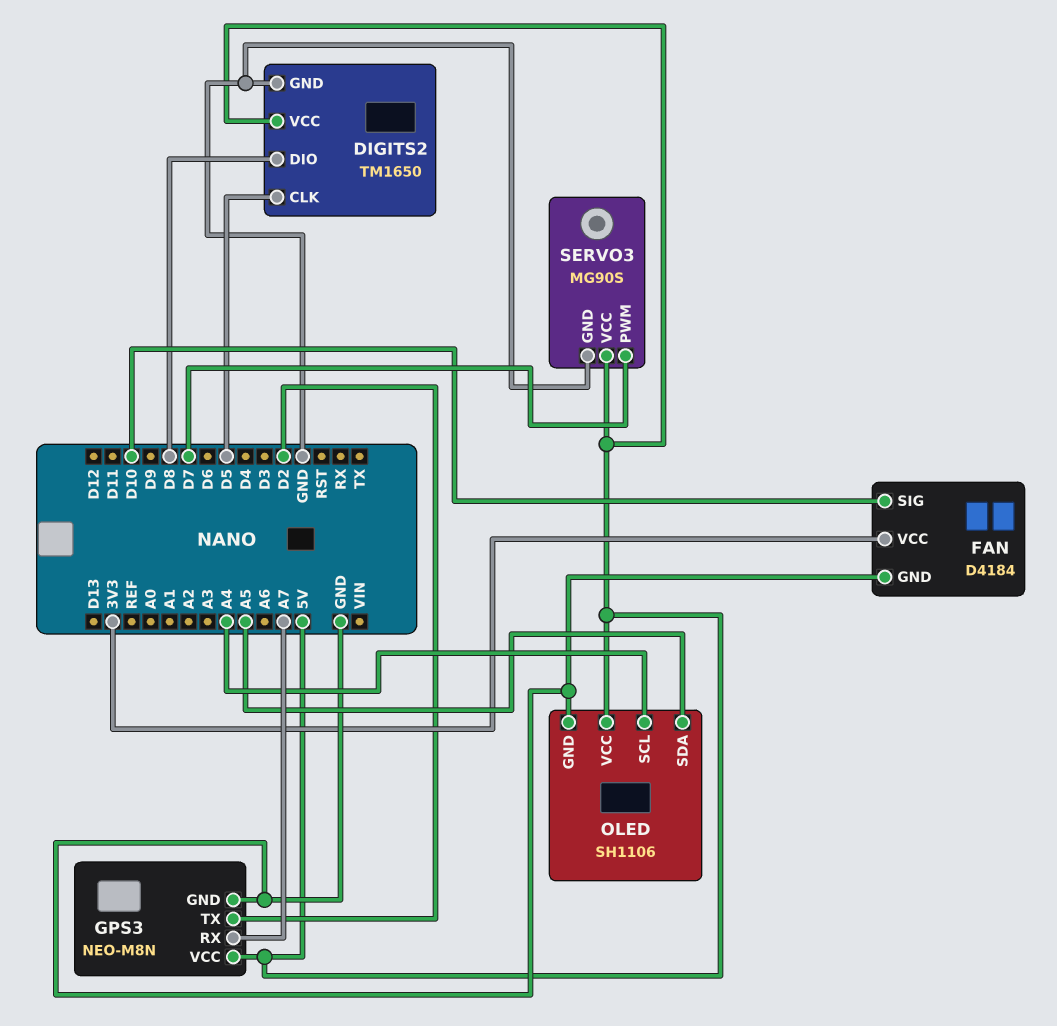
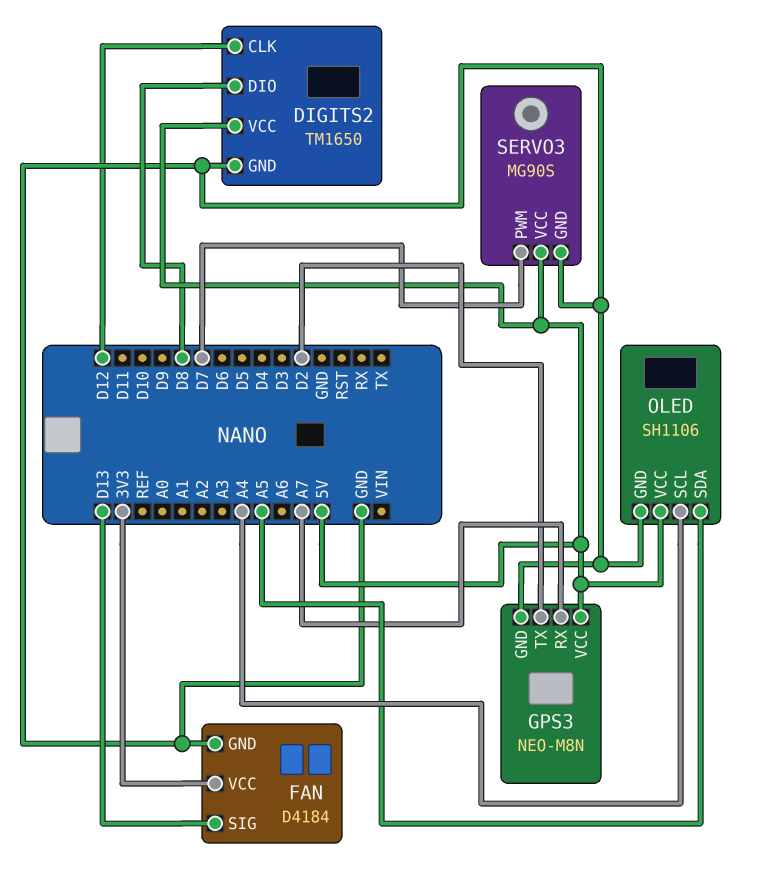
DIGITS2 pin CLK: D5 -> D12
FAN pin SIG: D10 -> D13

